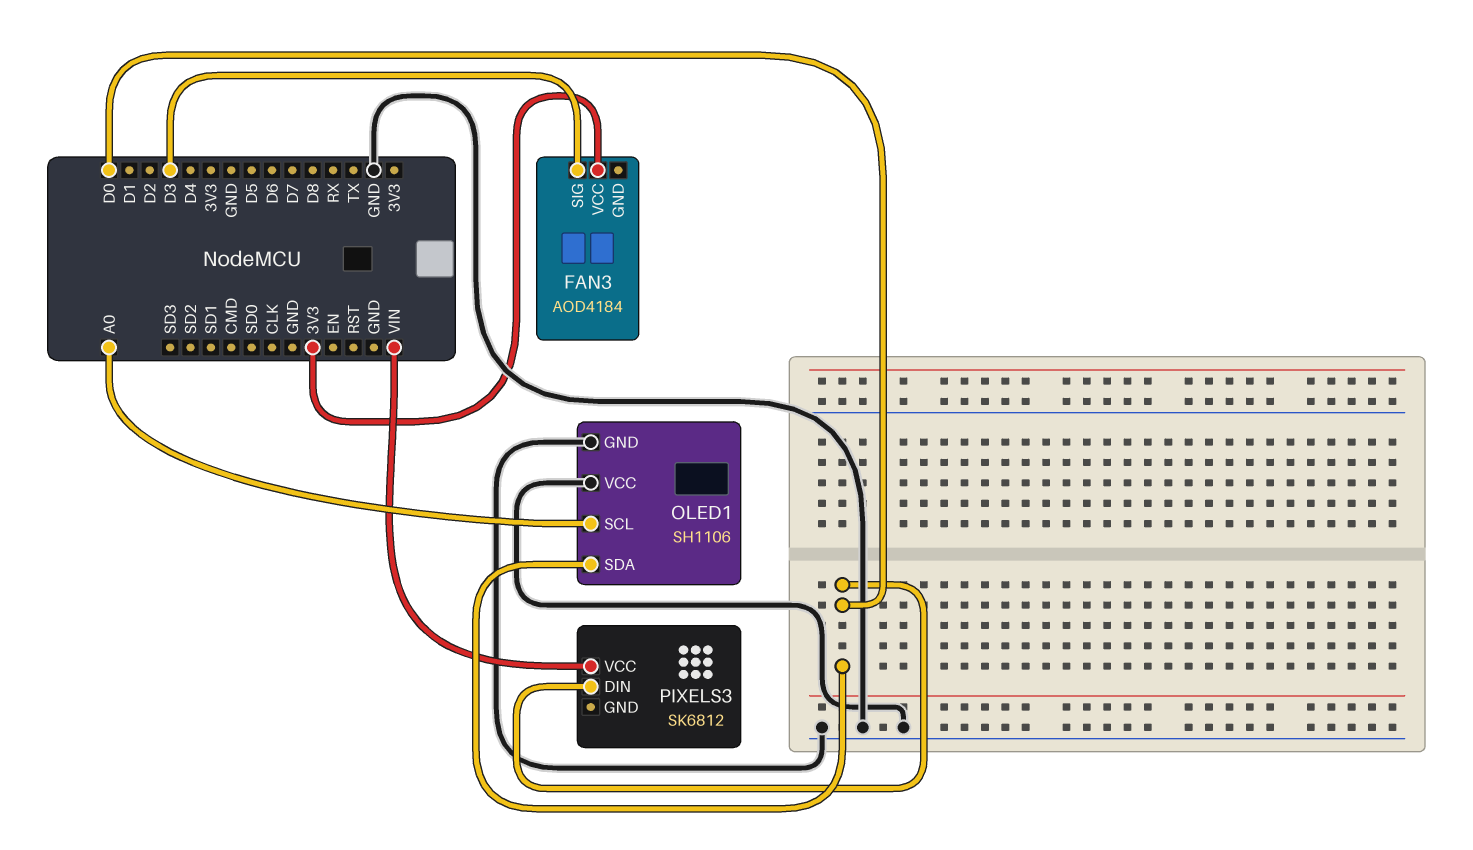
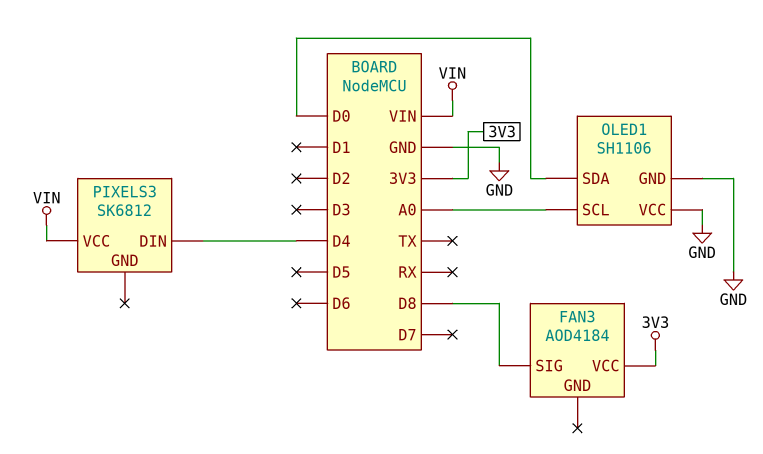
FAN3 pin SIG: D3 -> D8
PIXELS3 pin DIN: D0 -> D4

